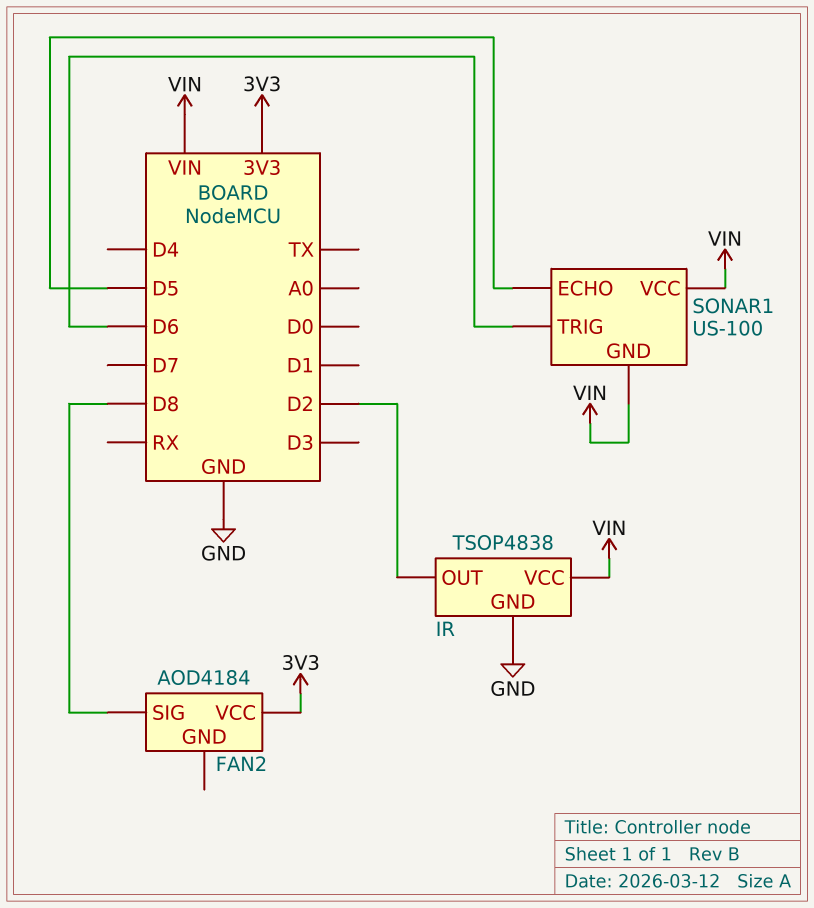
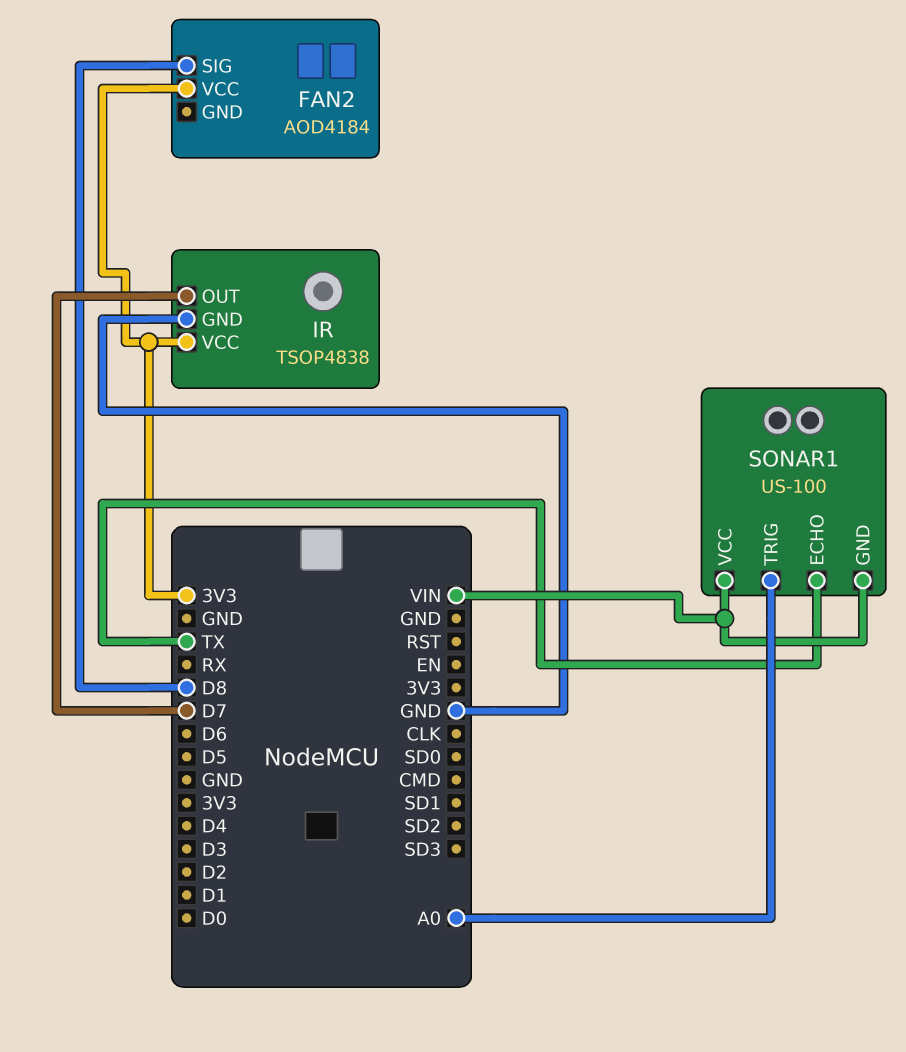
IR pin OUT: D2 -> D7
IR pin VCC: VIN -> 3V3
SONAR1 pin ECHO: D5 -> TX
SONAR1 pin TRIG: D6 -> A0

